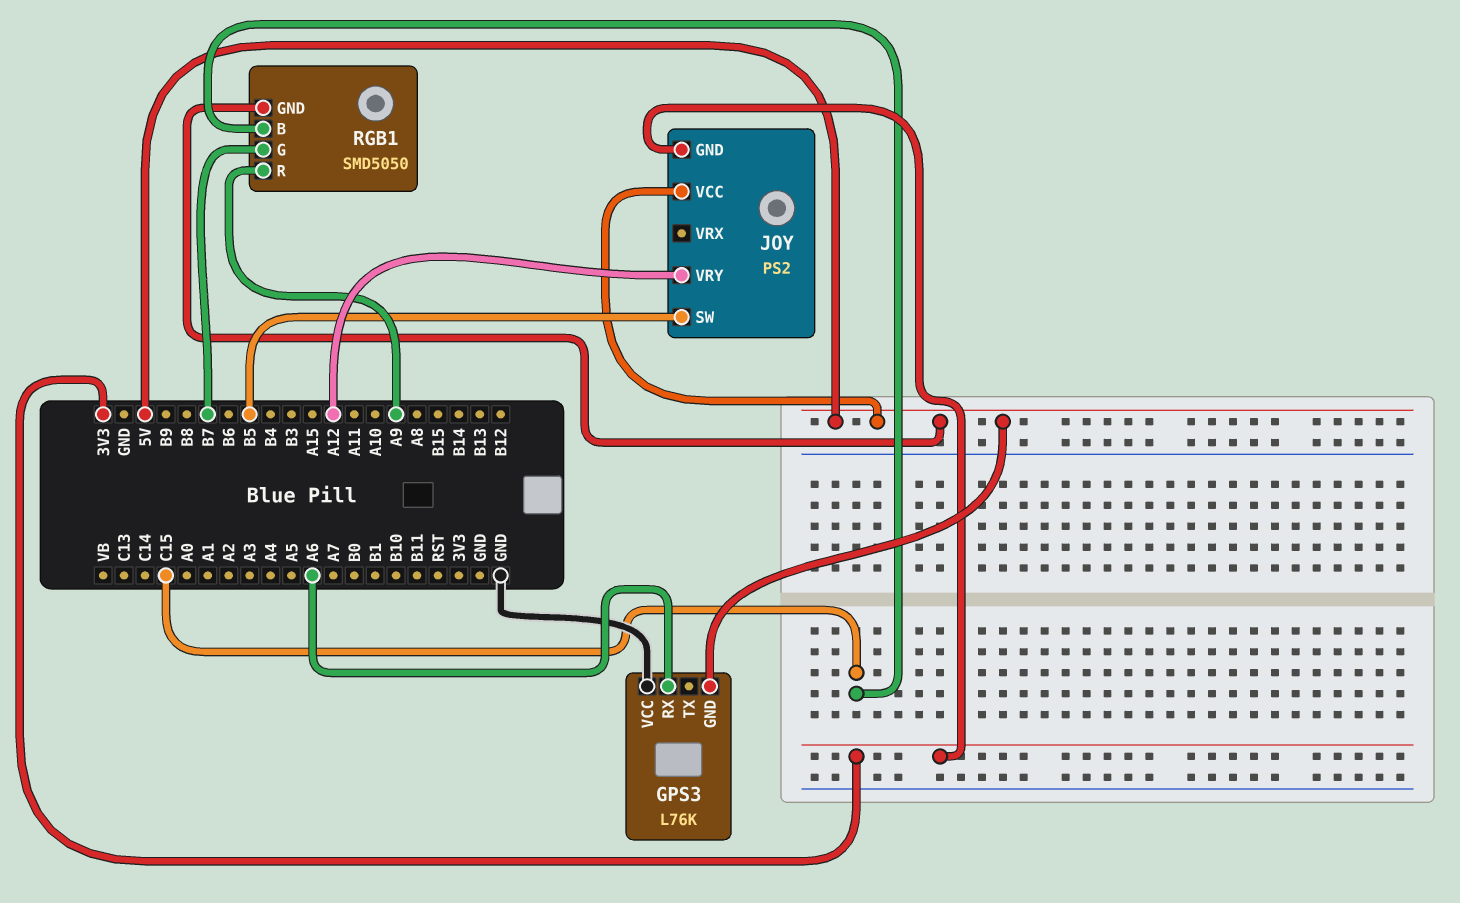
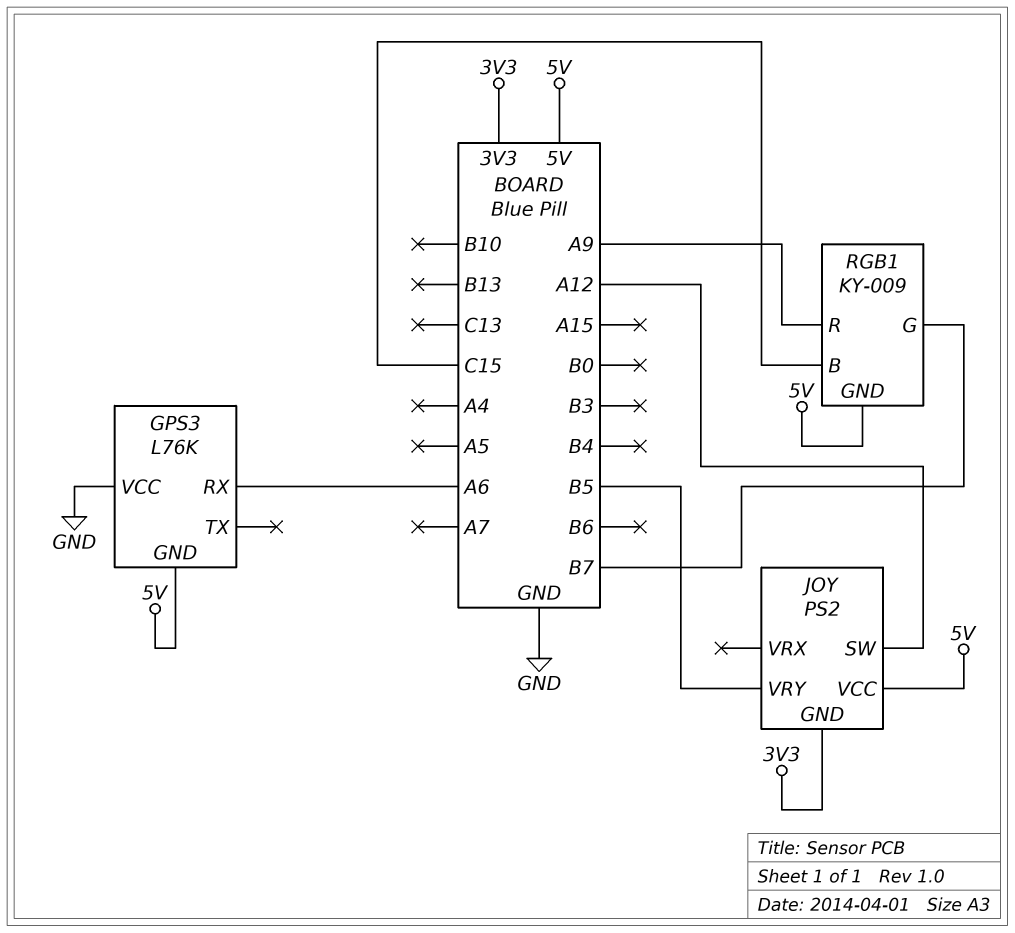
JOY pin SW: B5 -> A12
JOY pin VRY: A12 -> B5
RGB1: SMD5050 -> KY-009

